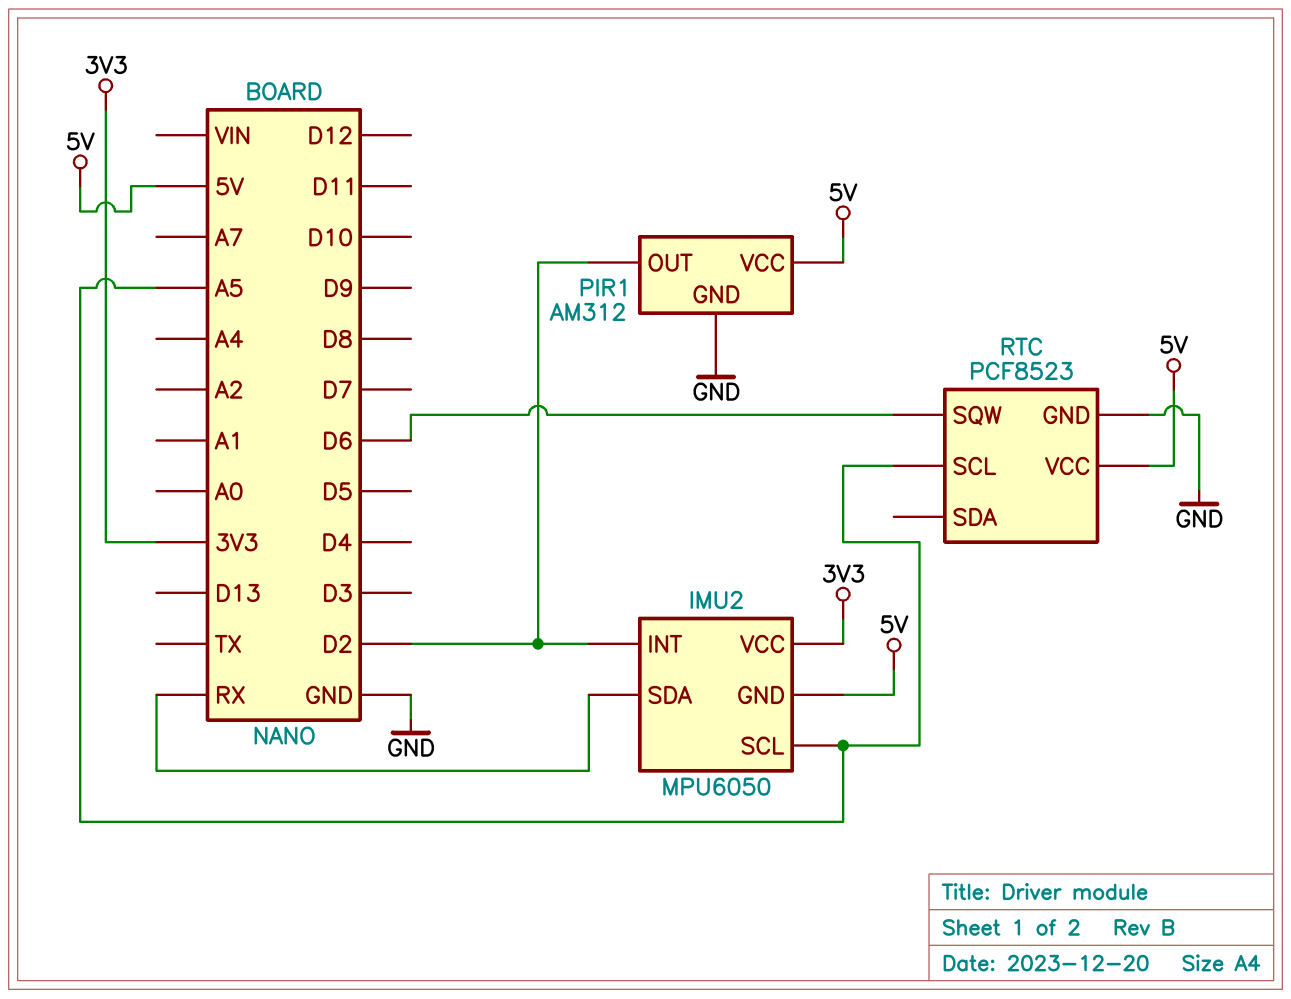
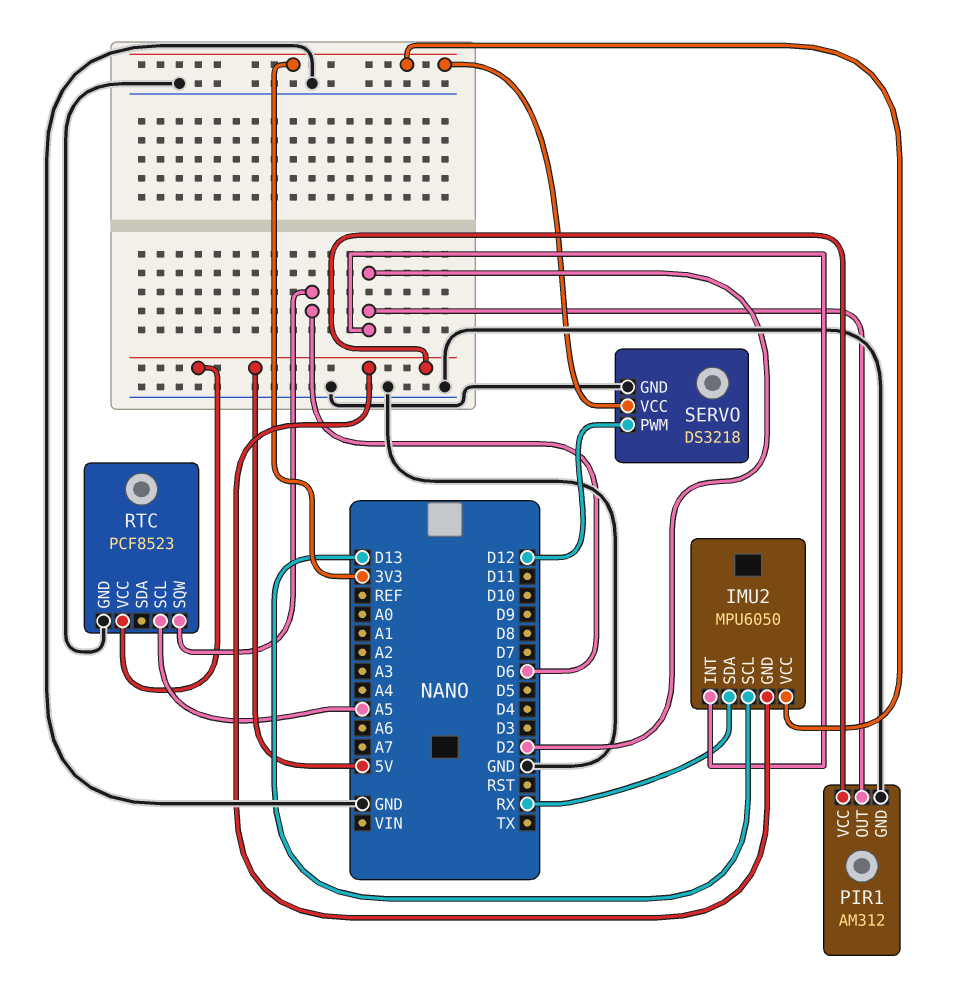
IMU2 pin SCL: A5 -> D13
SERVO: none -> DS3218
SERVO pin GND: none -> GND
SERVO pin PWM: none -> D12
SERVO pin VCC: none -> 3V3

